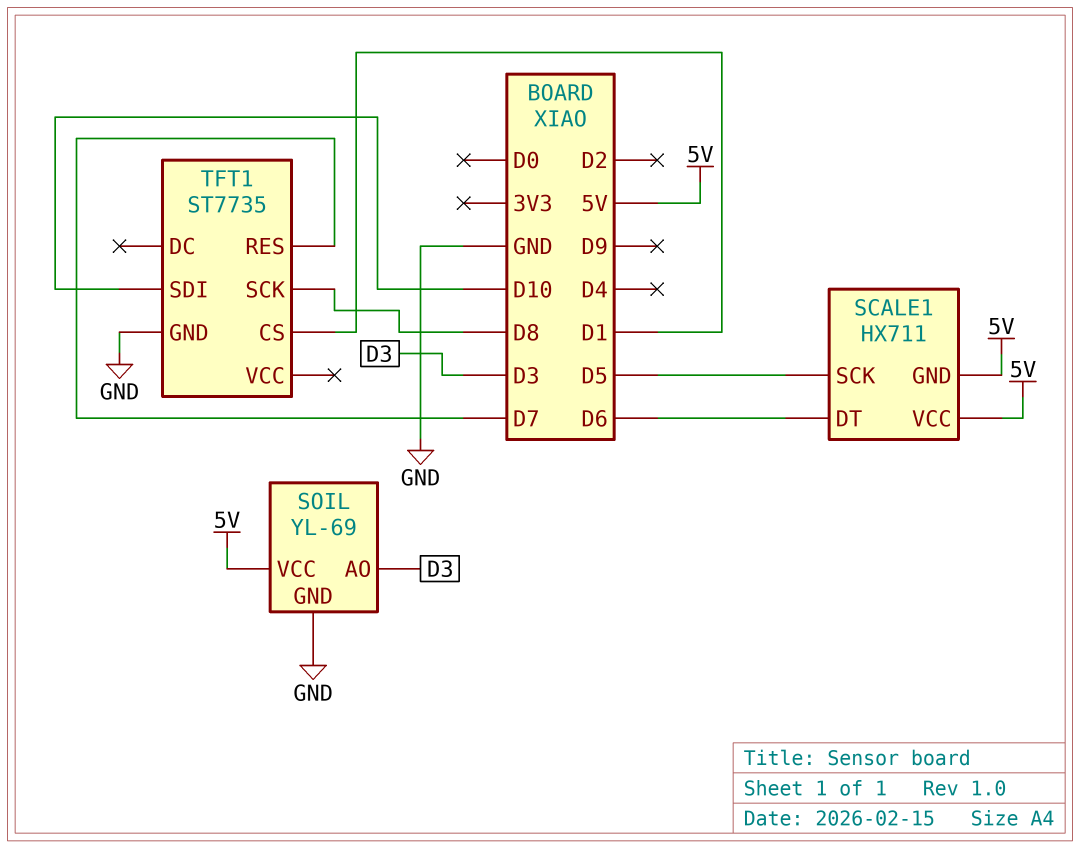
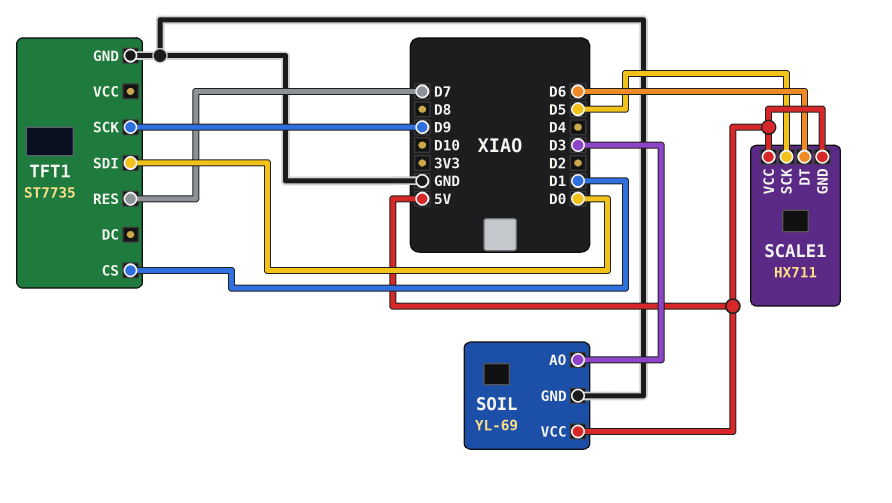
TFT1 pin SCK: D8 -> D9
TFT1 pin SDI: D10 -> D0

